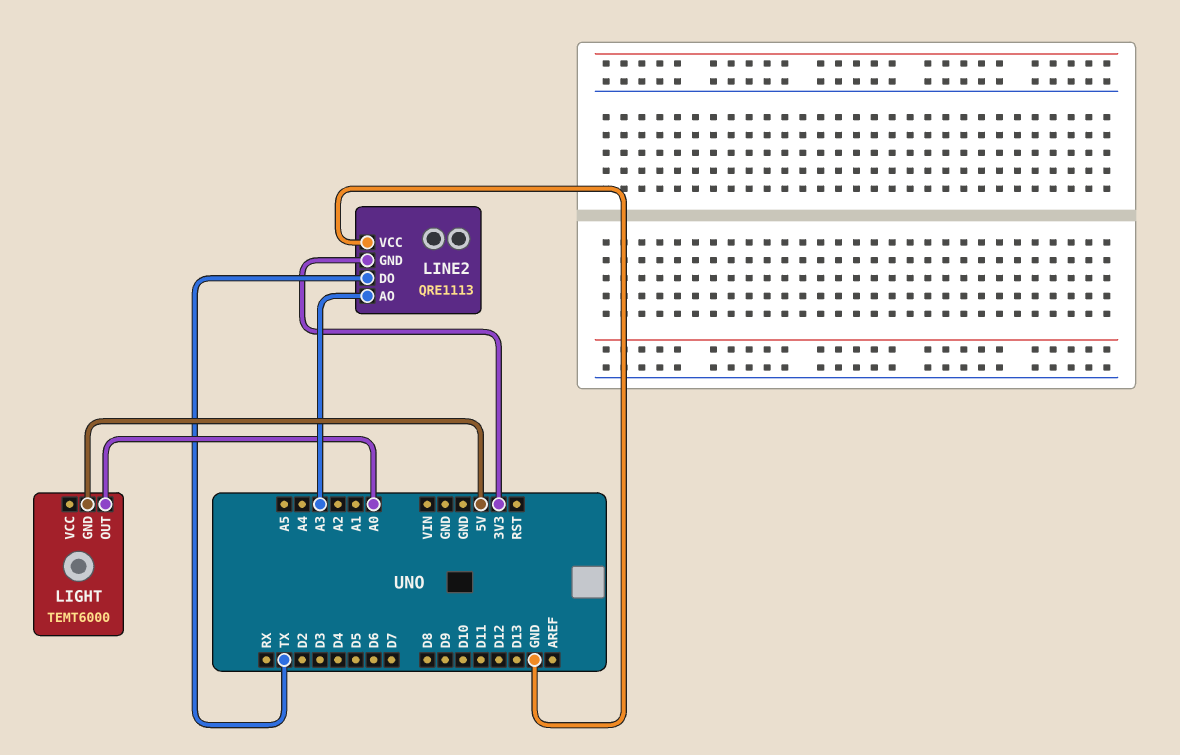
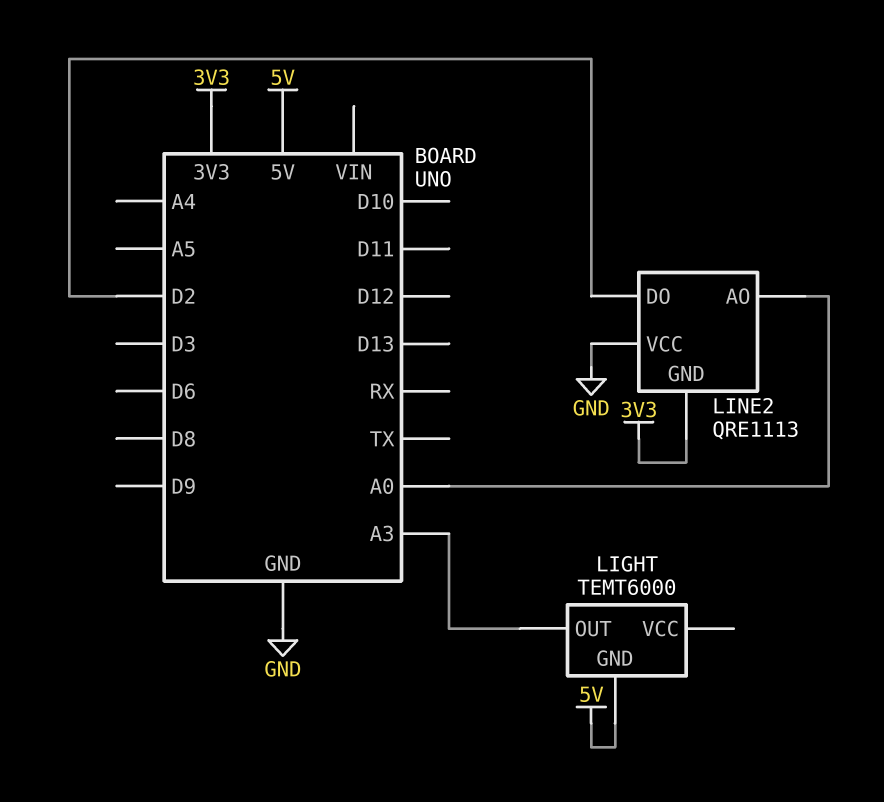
LIGHT pin OUT: A0 -> A3
LINE2 pin AO: A3 -> A0
LINE2 pin DO: TX -> D2

